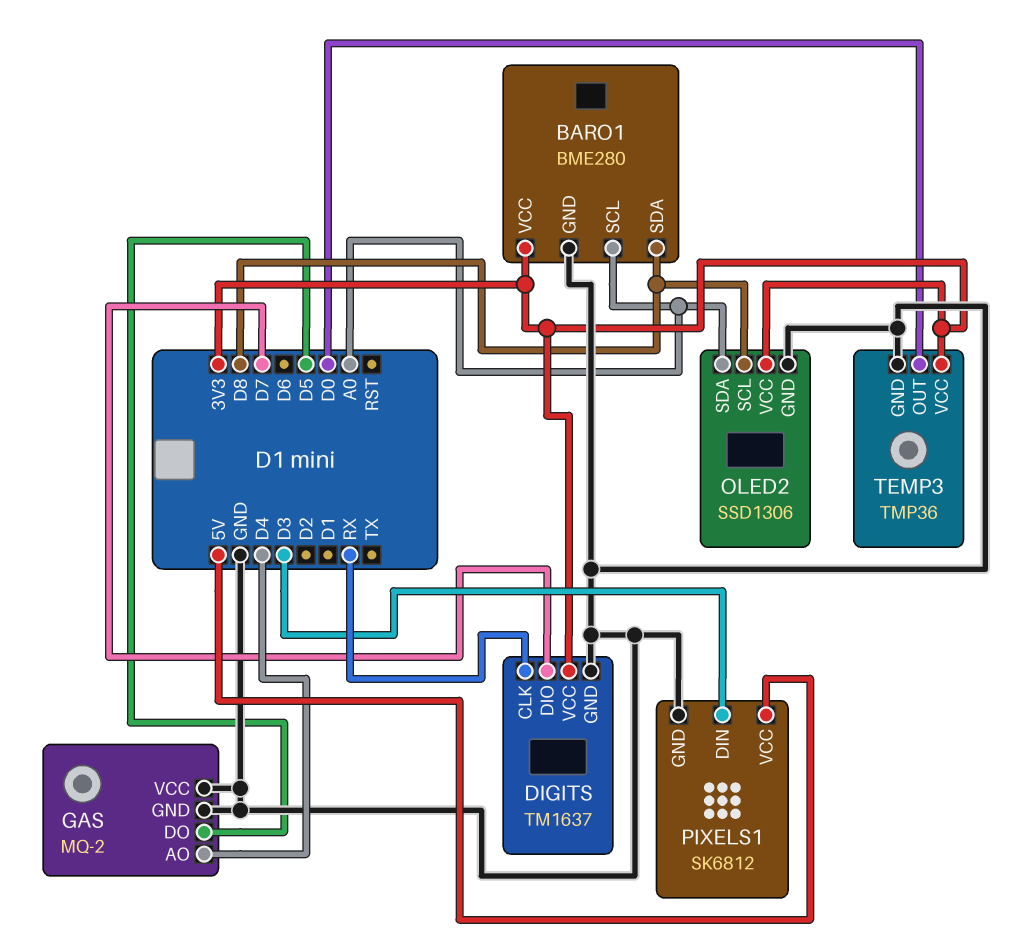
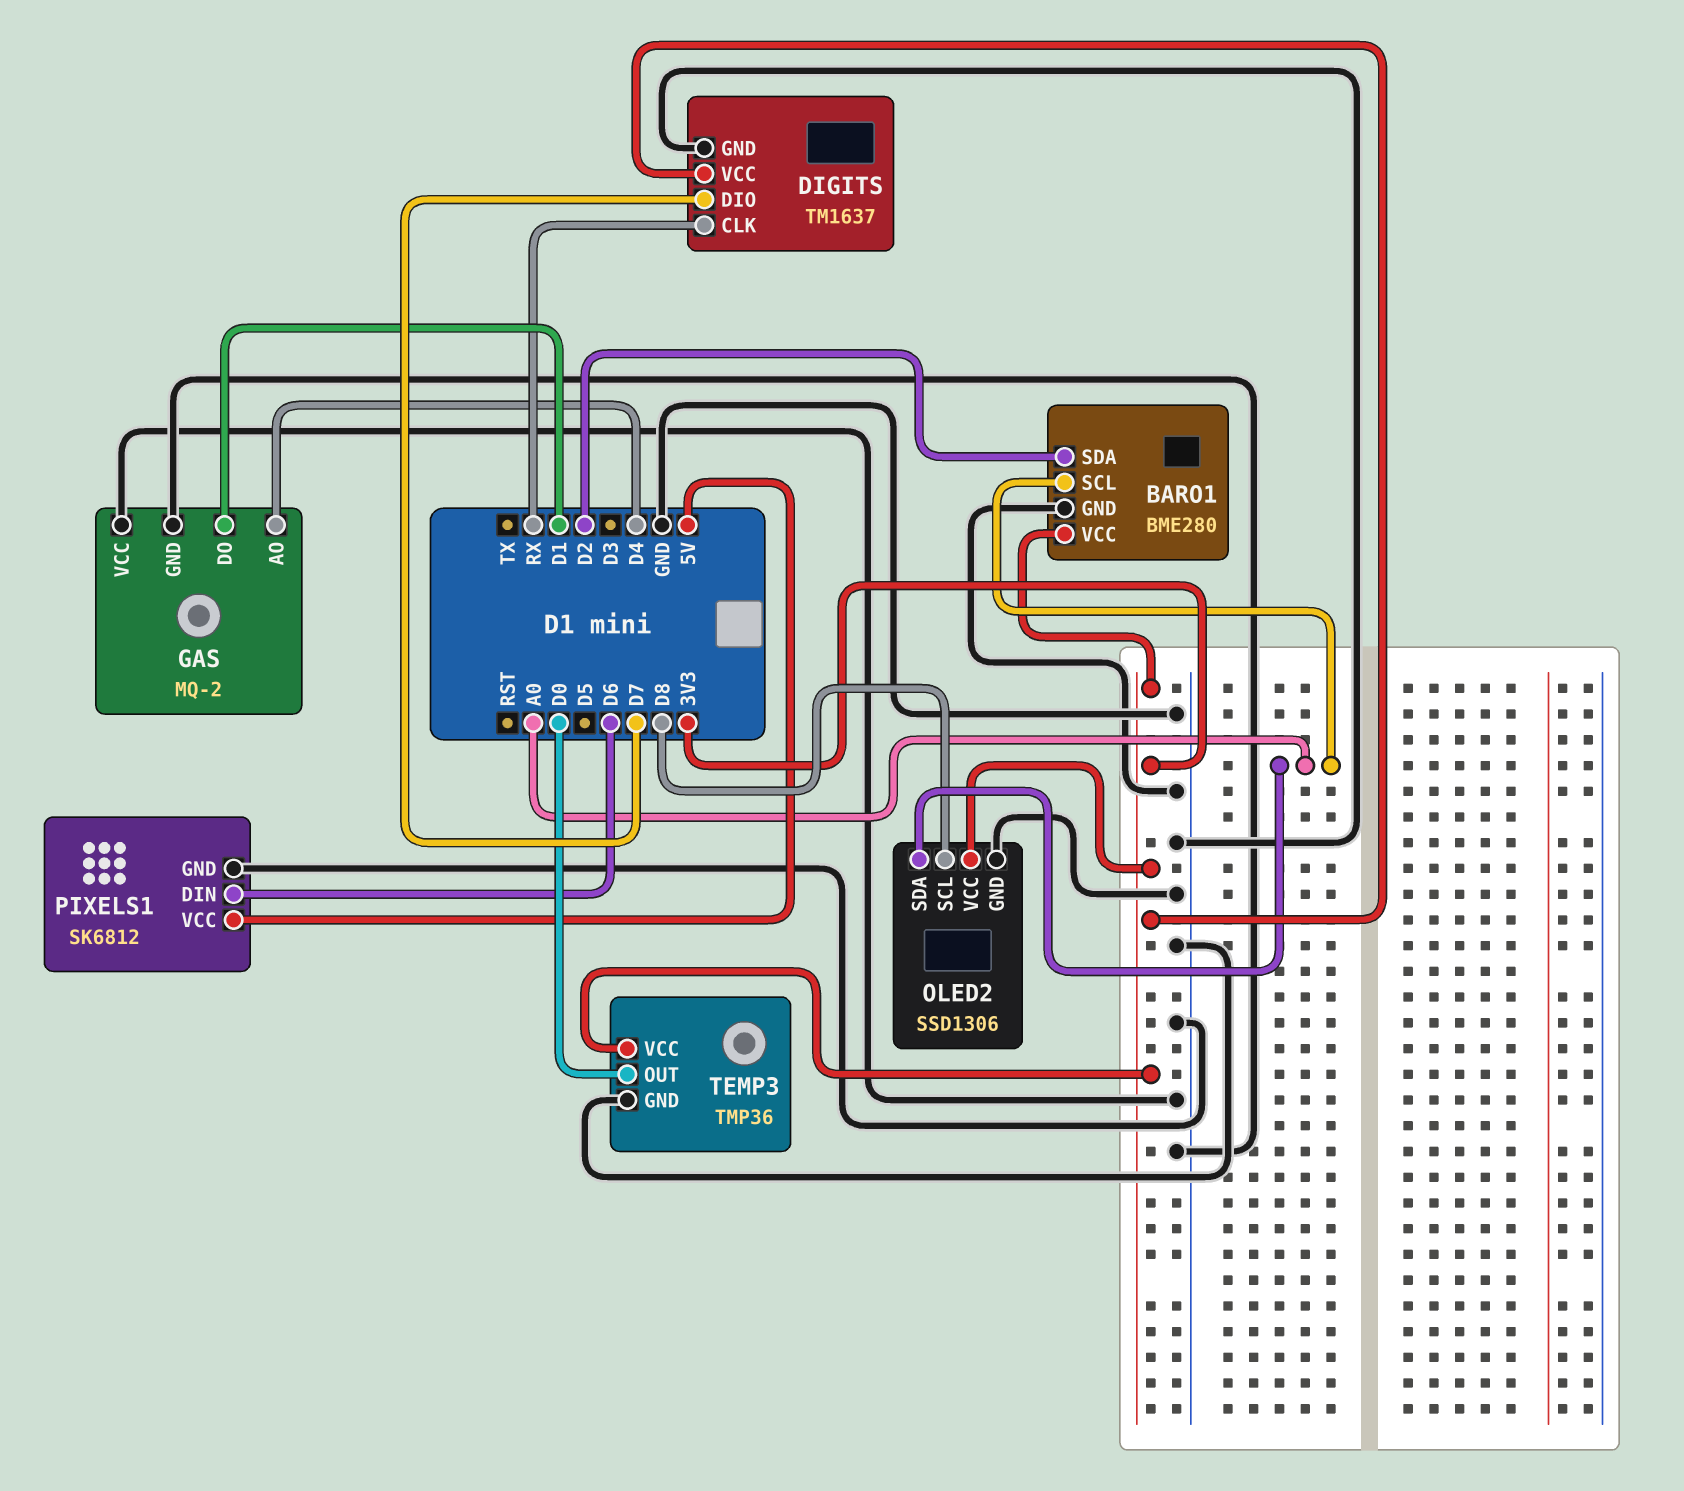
BARO1 pin SDA: D8 -> D2
GAS pin DO: D5 -> D1
PIXELS1 pin DIN: D3 -> D6

